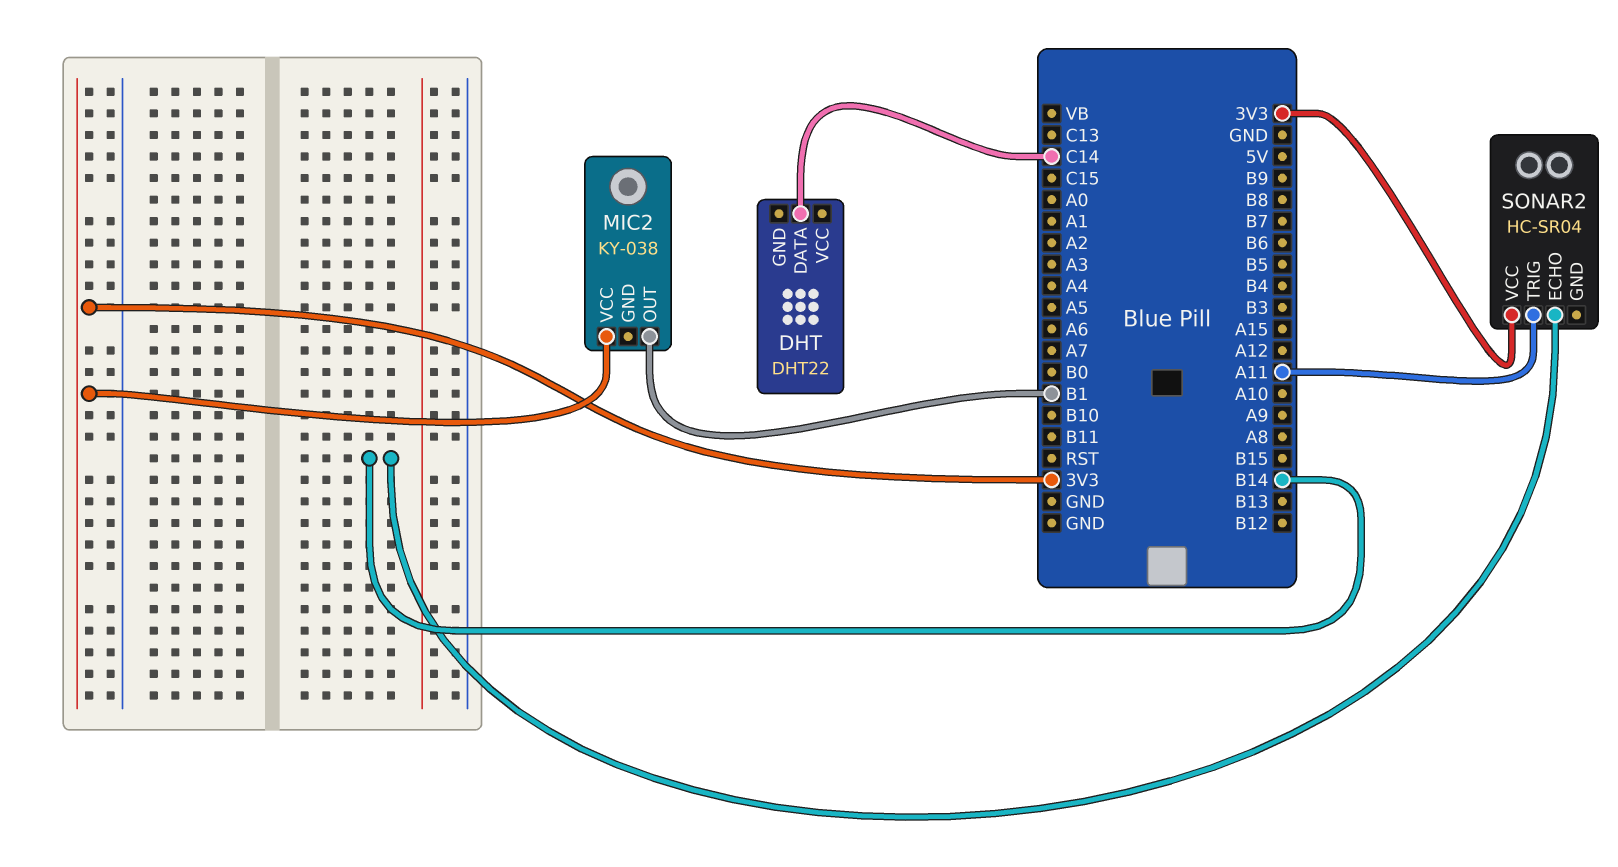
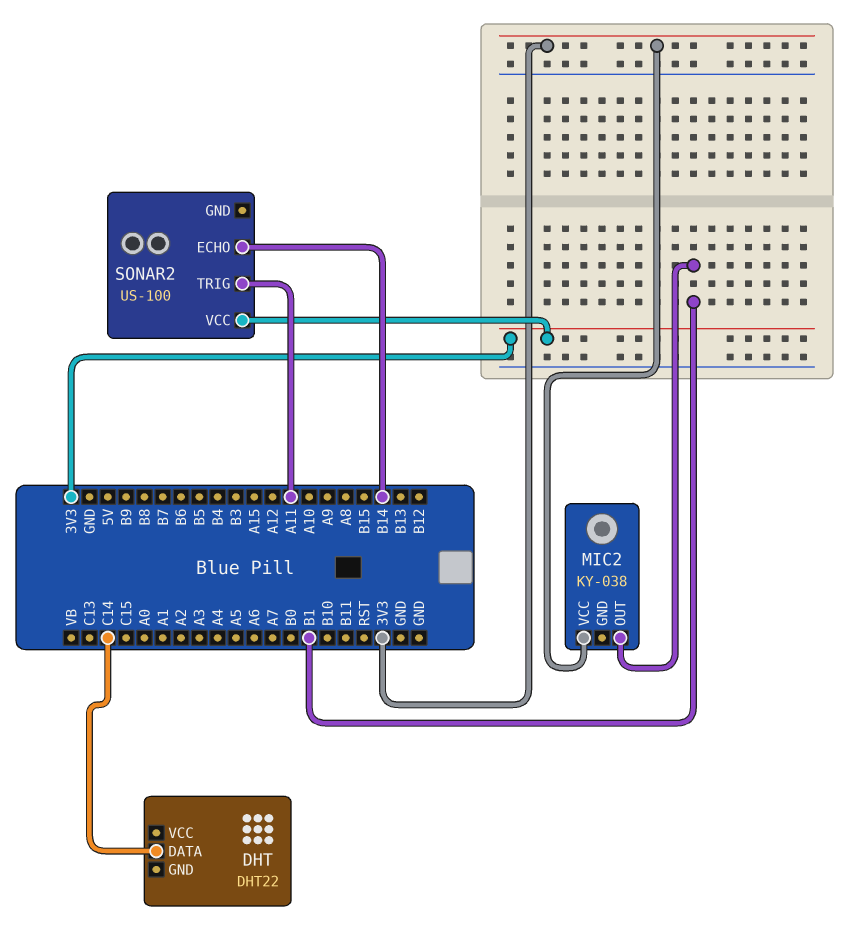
SONAR2: HC-SR04 -> US-100

